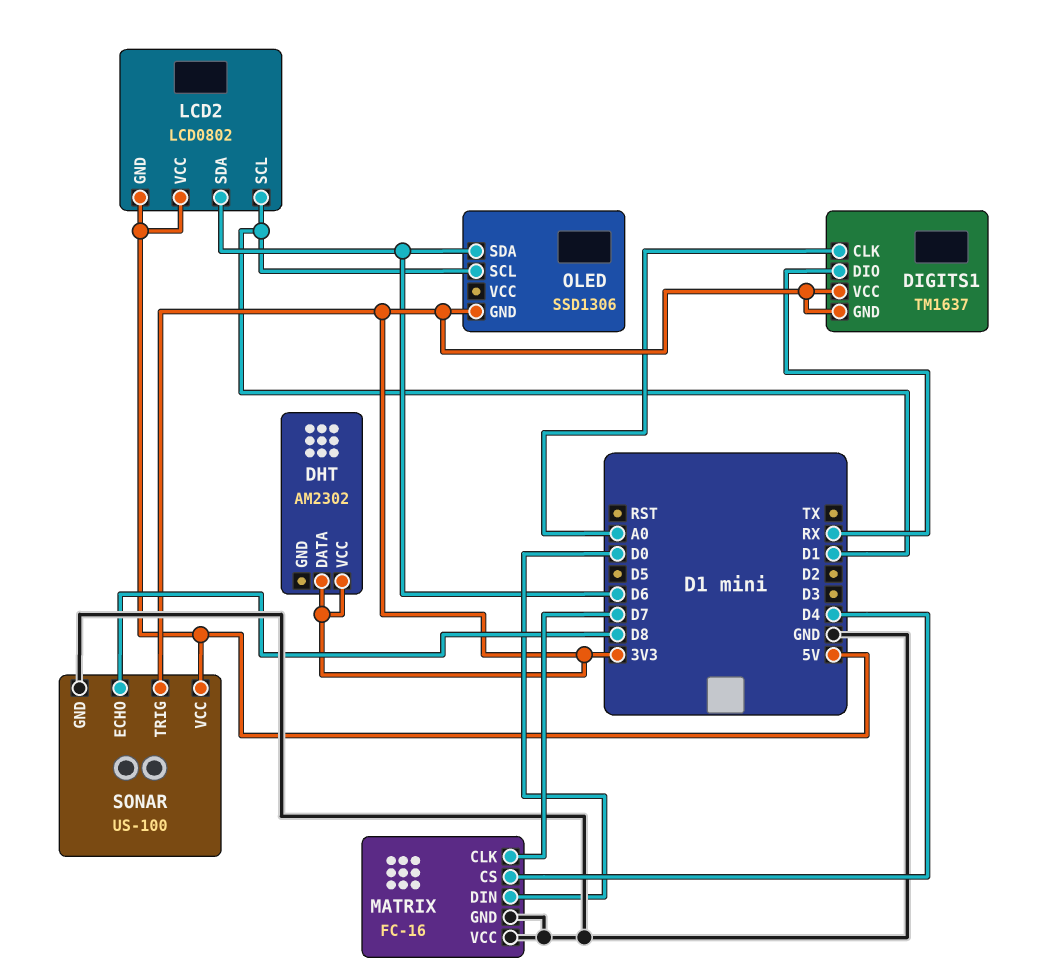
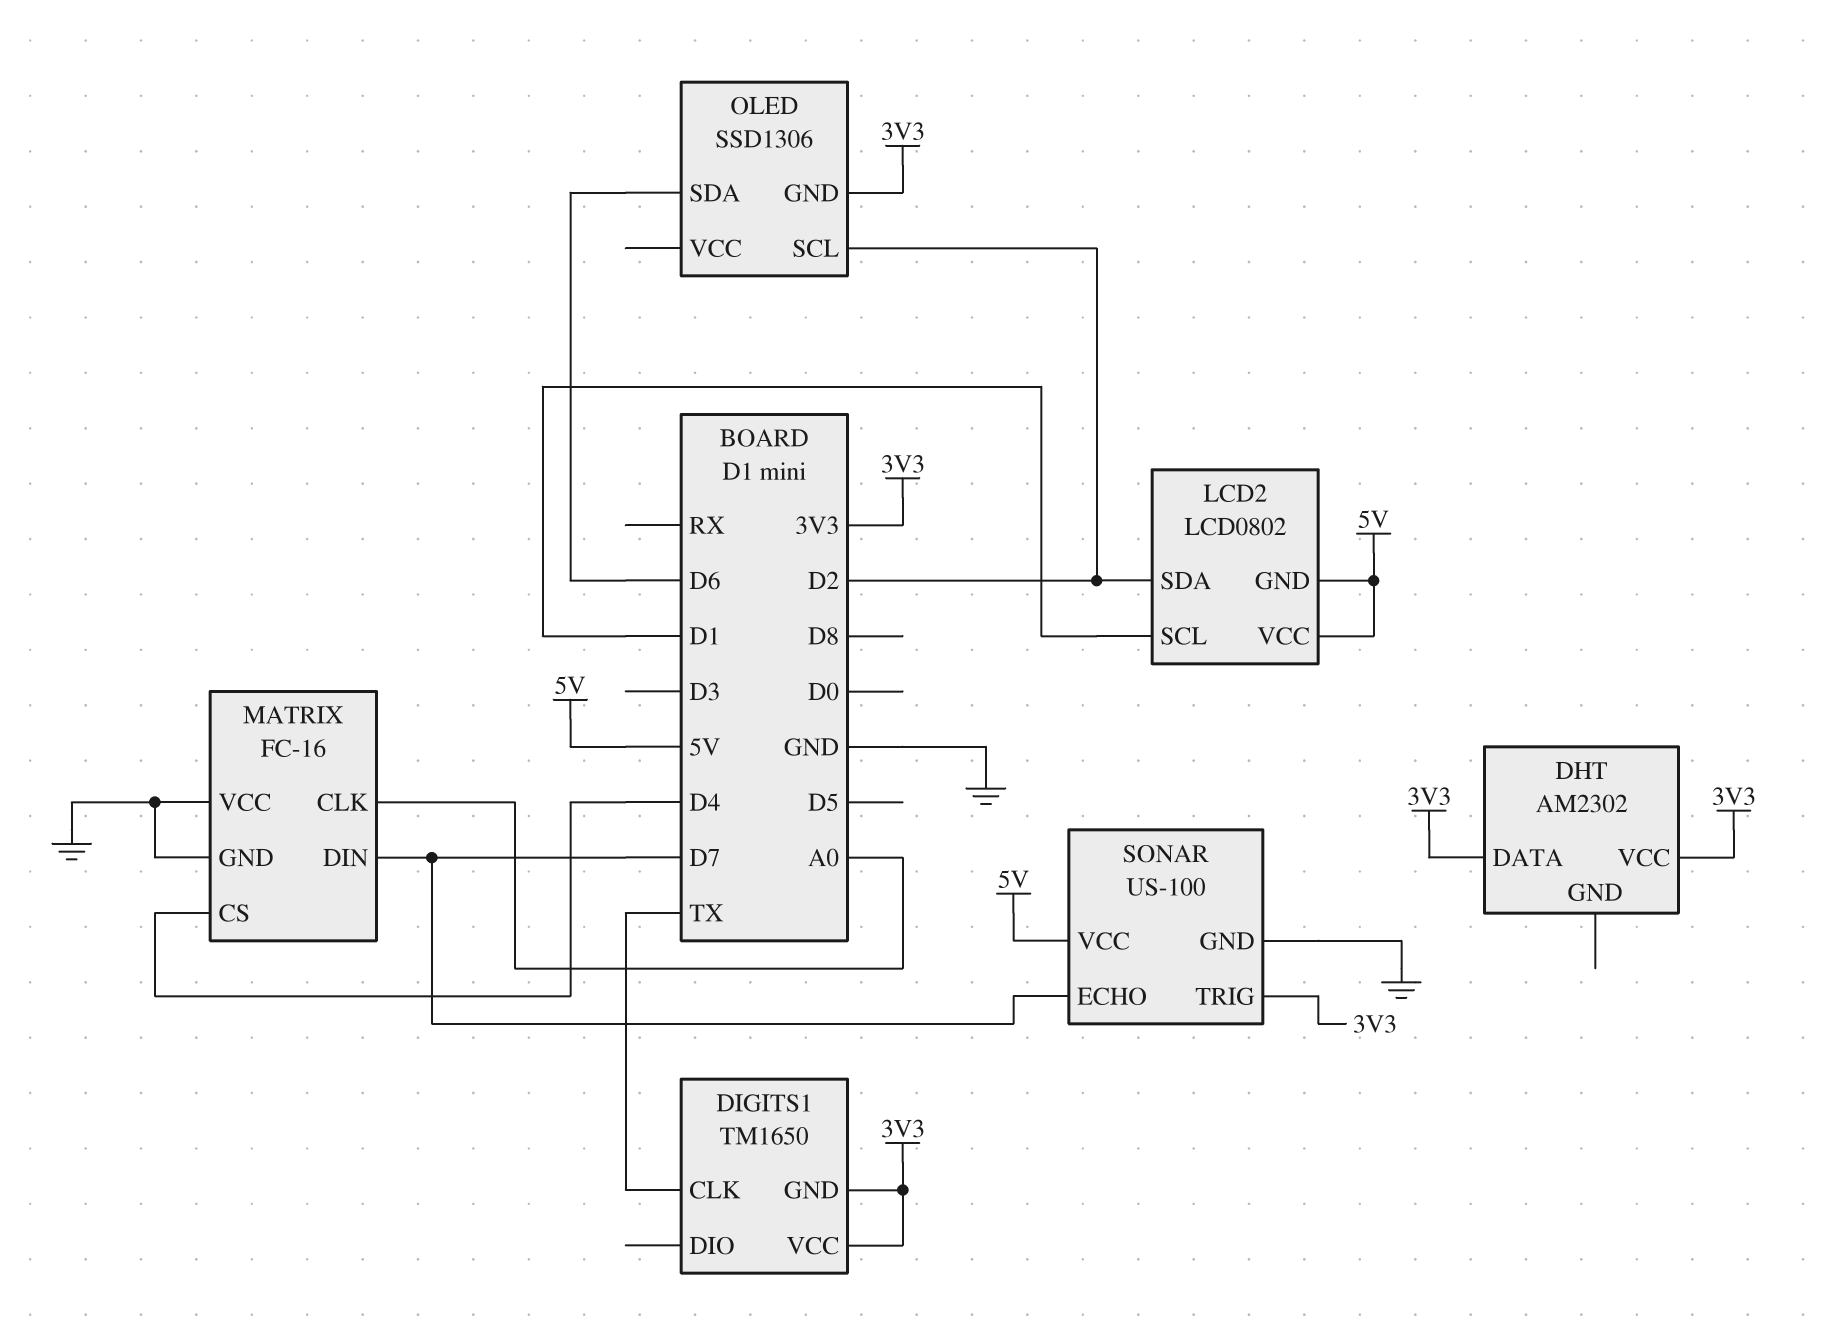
DIGITS1: TM1637 -> TM1650
DIGITS1 pin CLK: A0 -> TX
DIGITS1 pin DIO: RX -> none
LCD2 pin SDA: D6 -> D2
MATRIX pin CLK: D7 -> A0
MATRIX pin DIN: D0 -> D7
OLED pin SCL: D1 -> D2
SONAR pin ECHO: D8 -> D7

